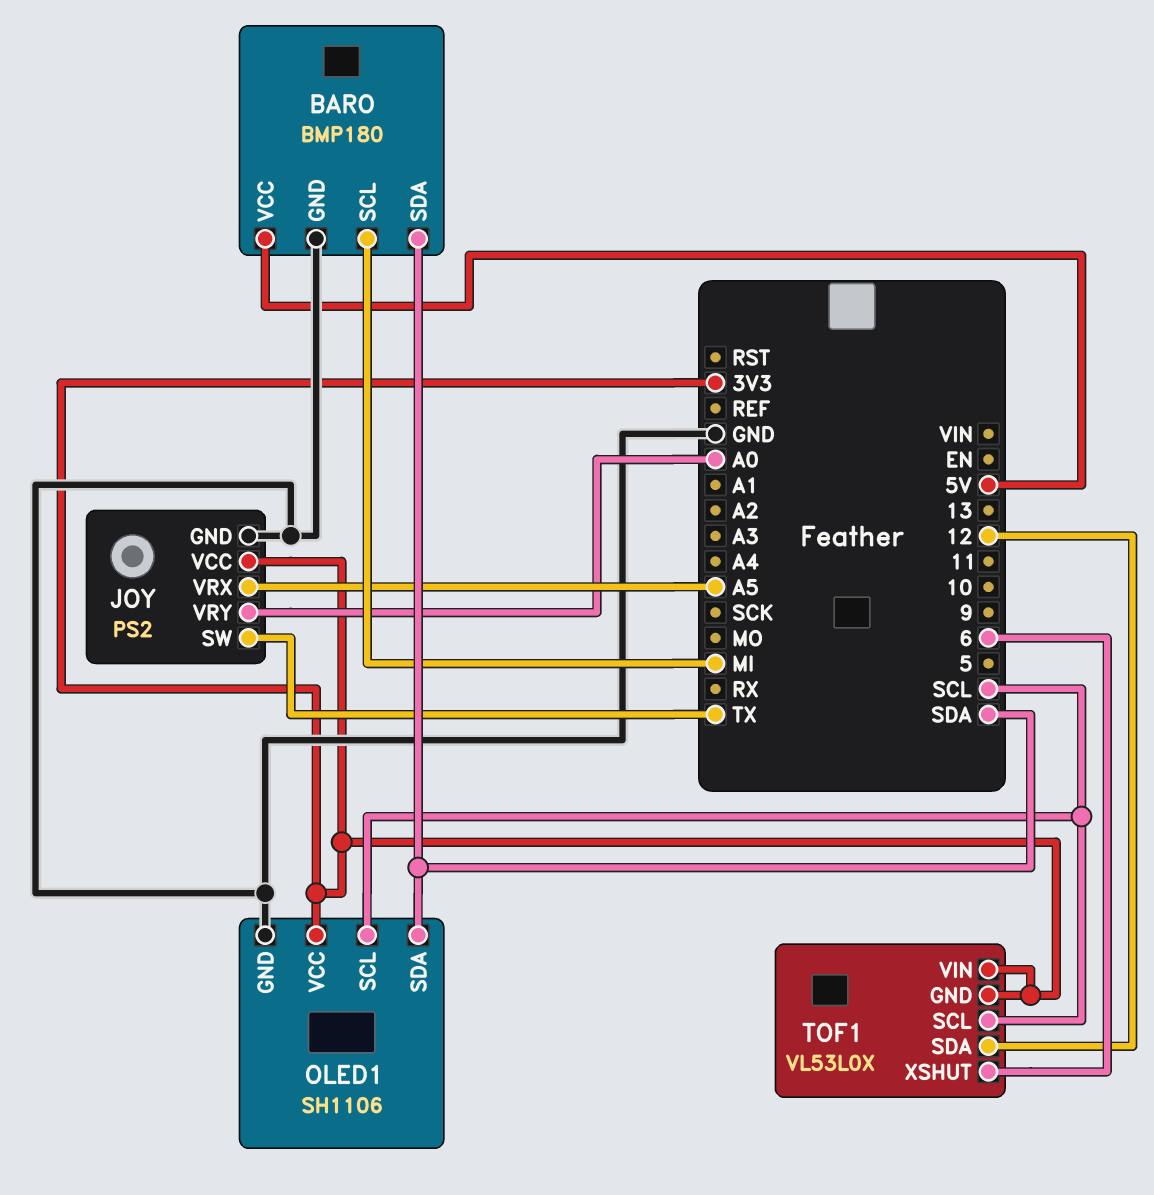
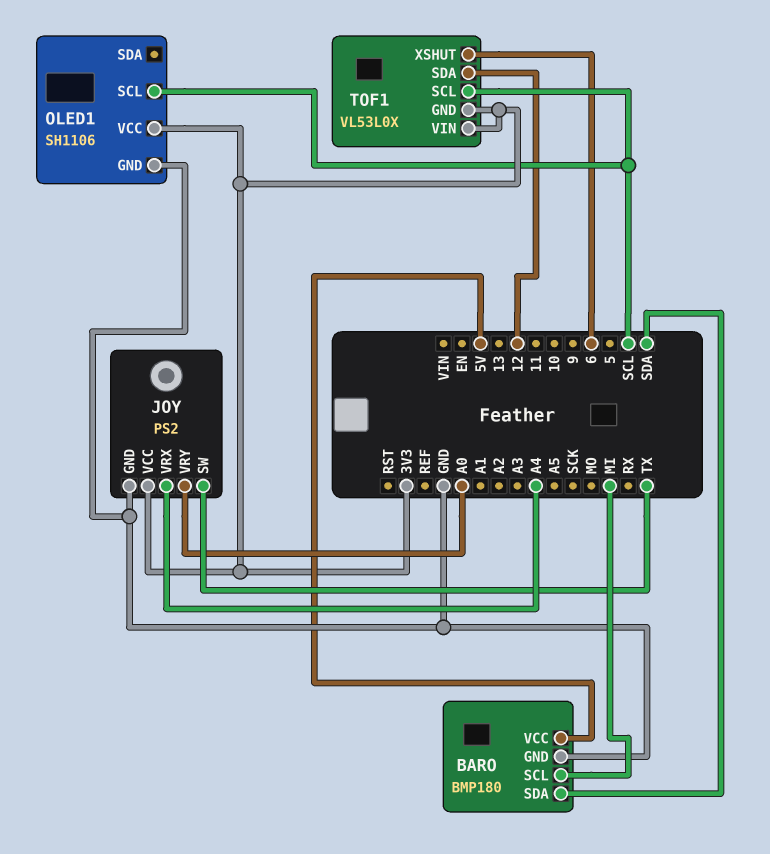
JOY pin VRX: A5 -> A4
OLED1 pin SDA: SDA -> none

